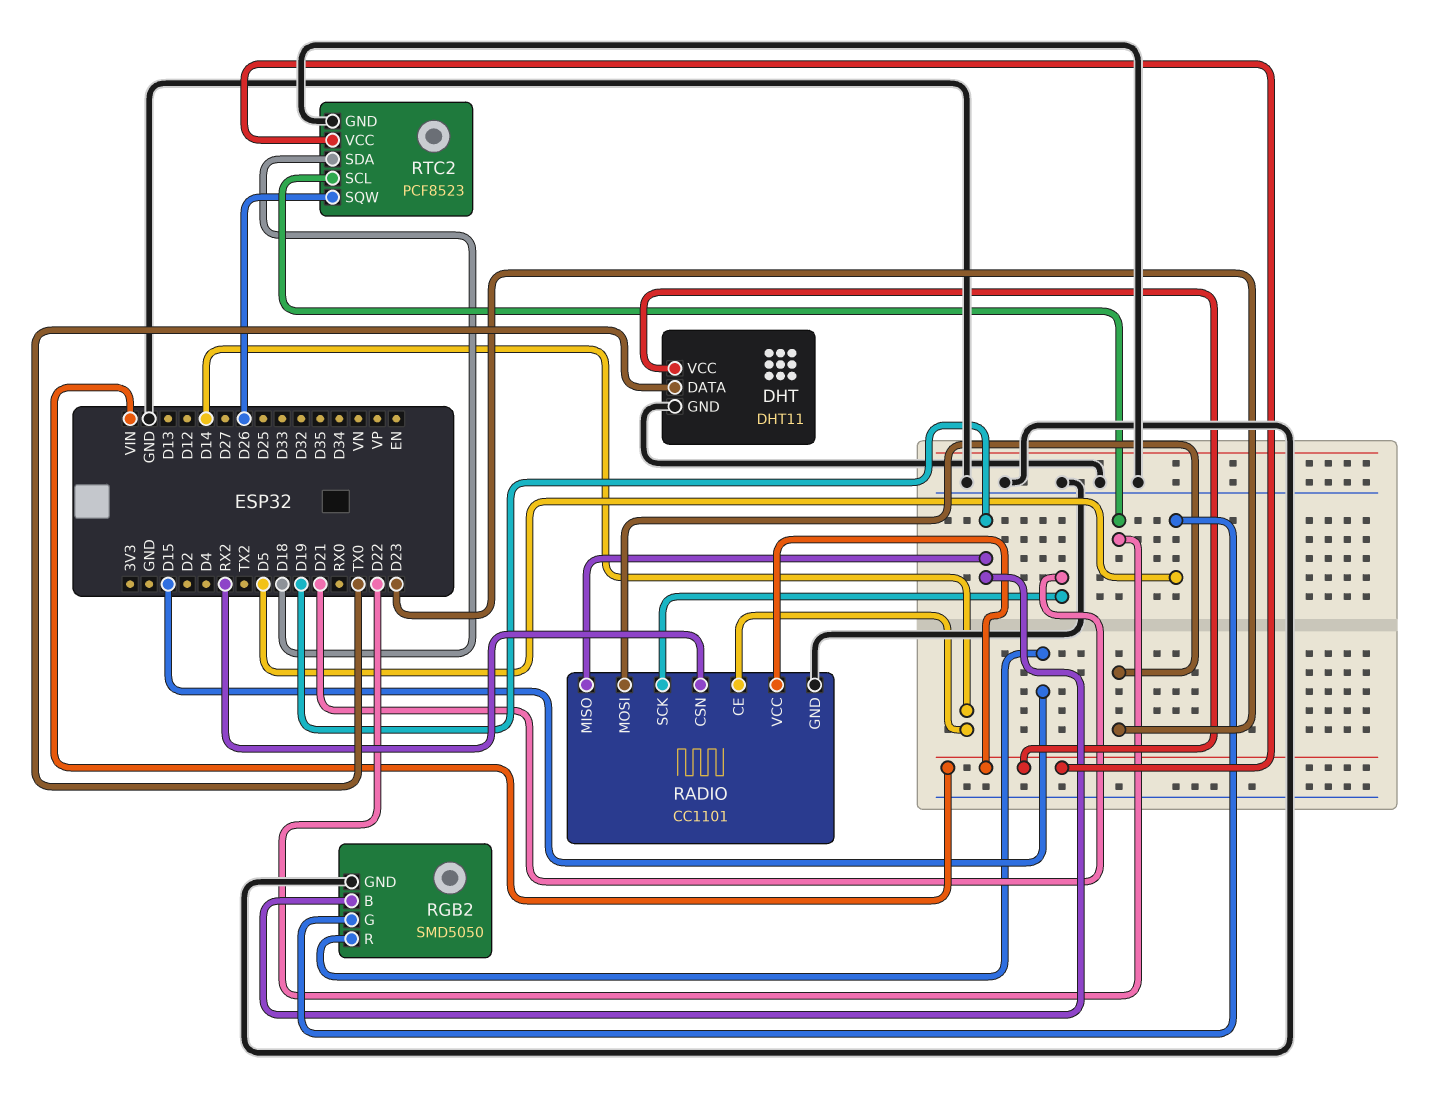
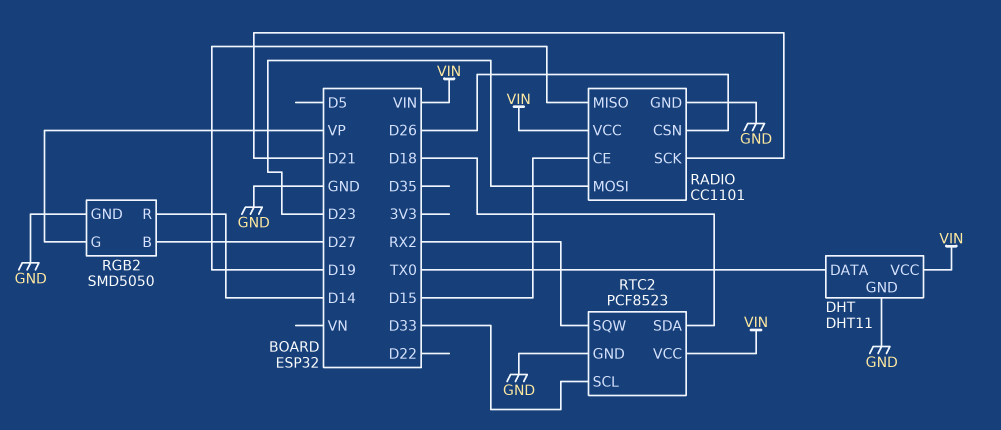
RADIO pin CE: D14 -> D15
RADIO pin CSN: RX2 -> D26
RGB2 pin B: D19 -> D27
RGB2 pin G: D5 -> VP
RGB2 pin R: D15 -> D14
RTC2 pin SCL: D22 -> D33
RTC2 pin SQW: D26 -> RX2

